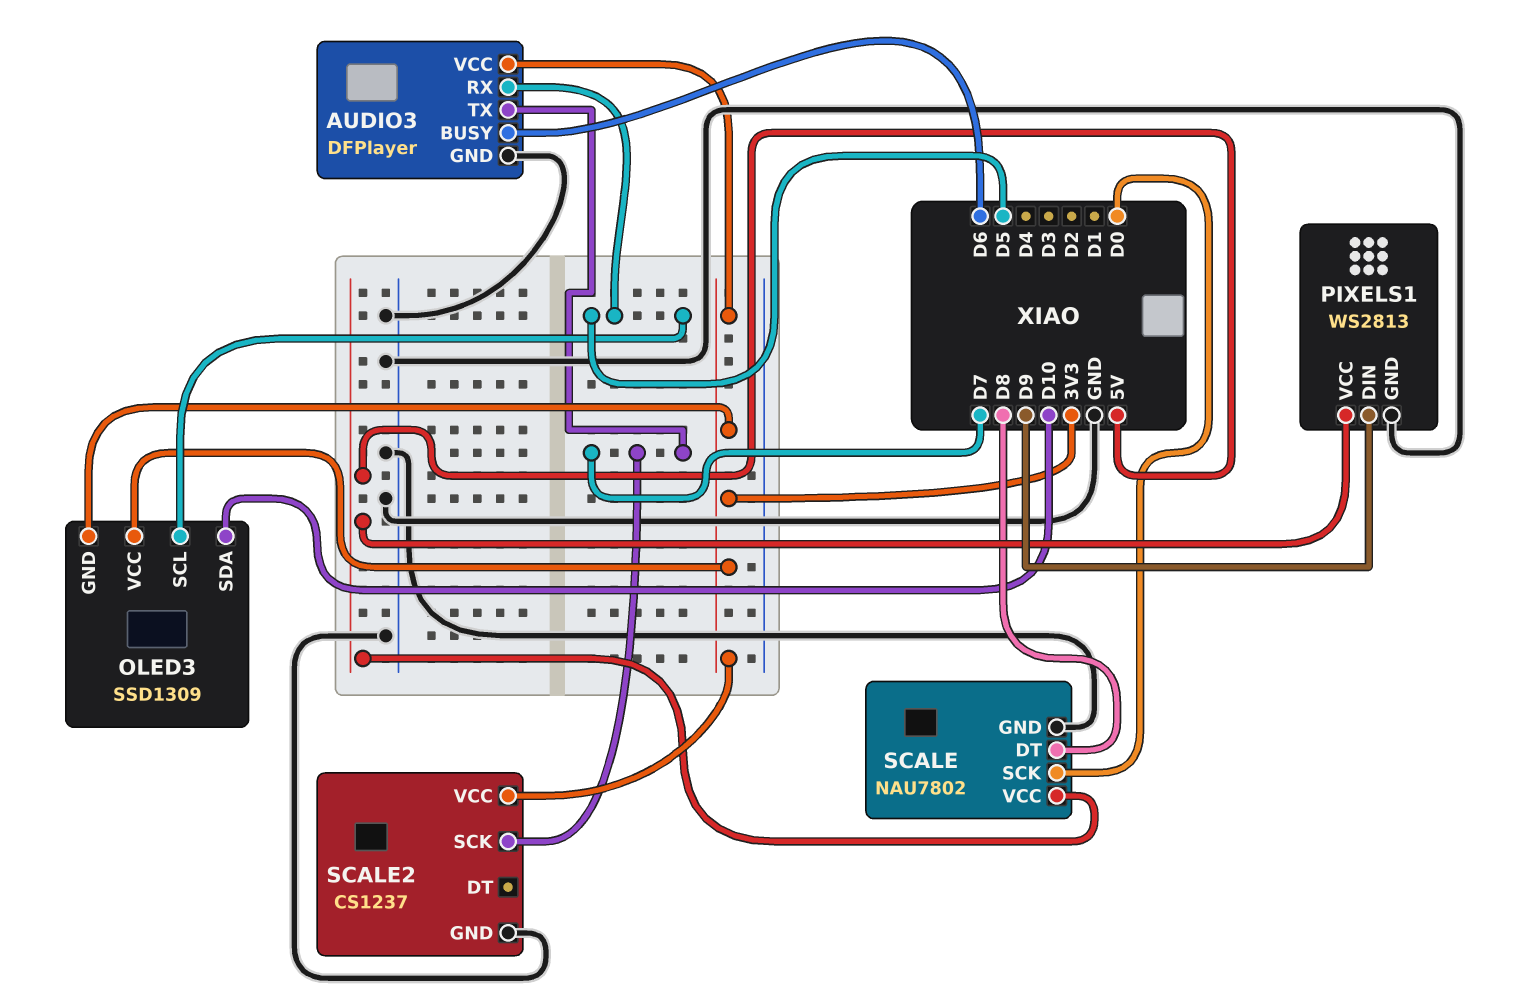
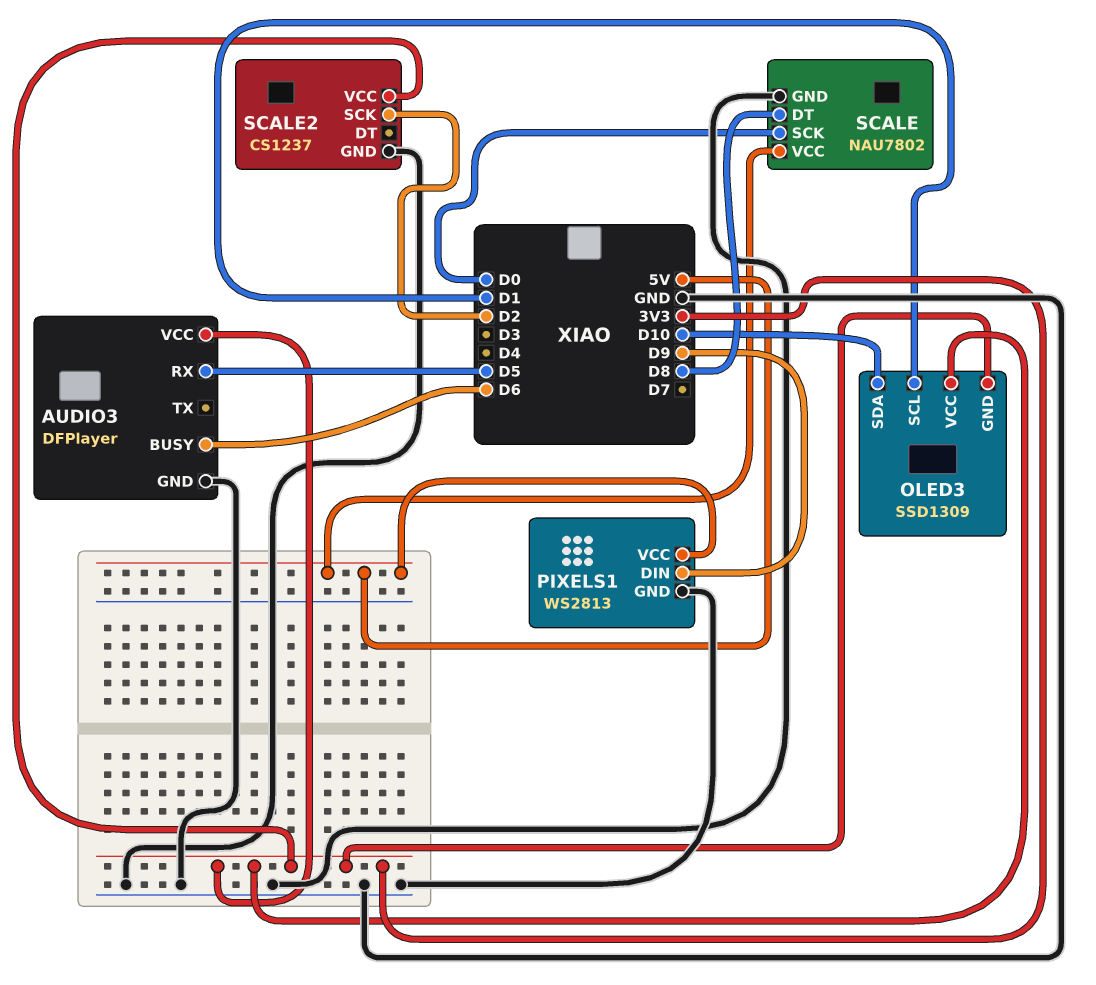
AUDIO3 pin TX: D7 -> none
OLED3 pin SCL: D5 -> D1
SCALE2 pin SCK: D7 -> D2

